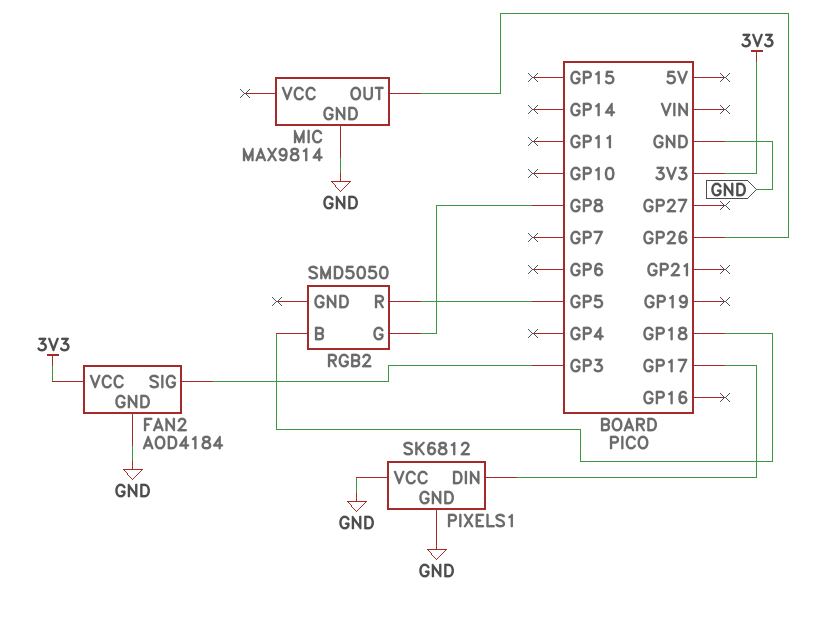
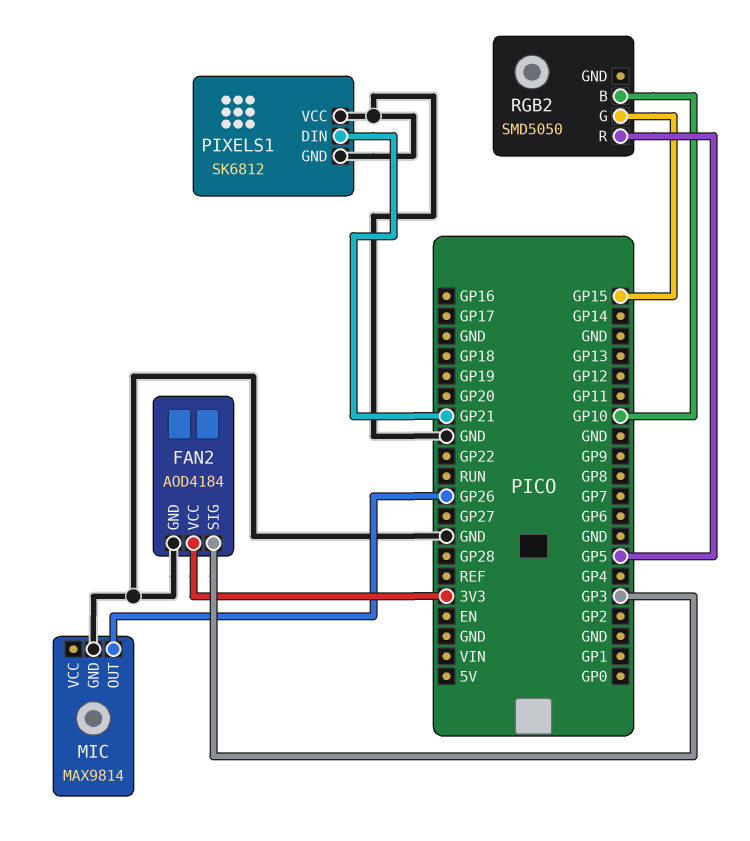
PIXELS1 pin DIN: GP17 -> GP21
RGB2 pin B: GP18 -> GP10
RGB2 pin G: GP8 -> GP15

